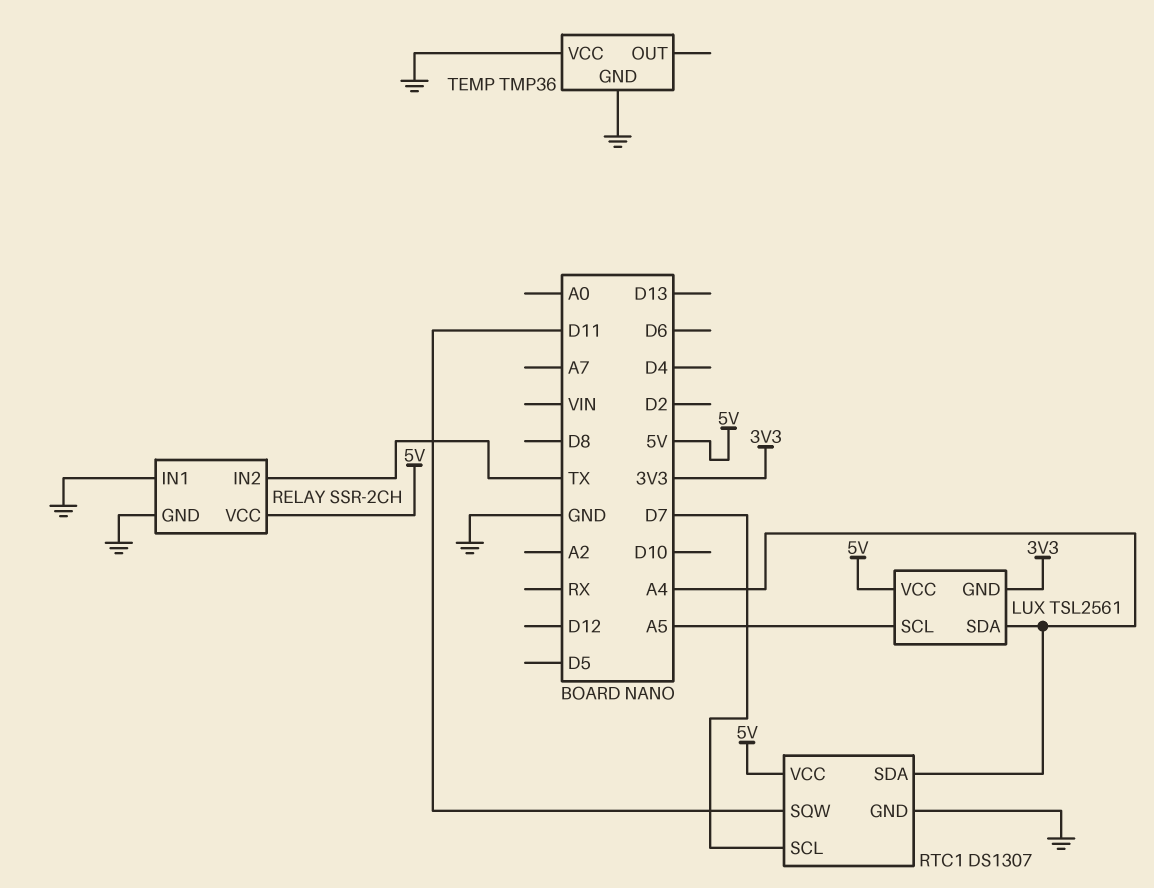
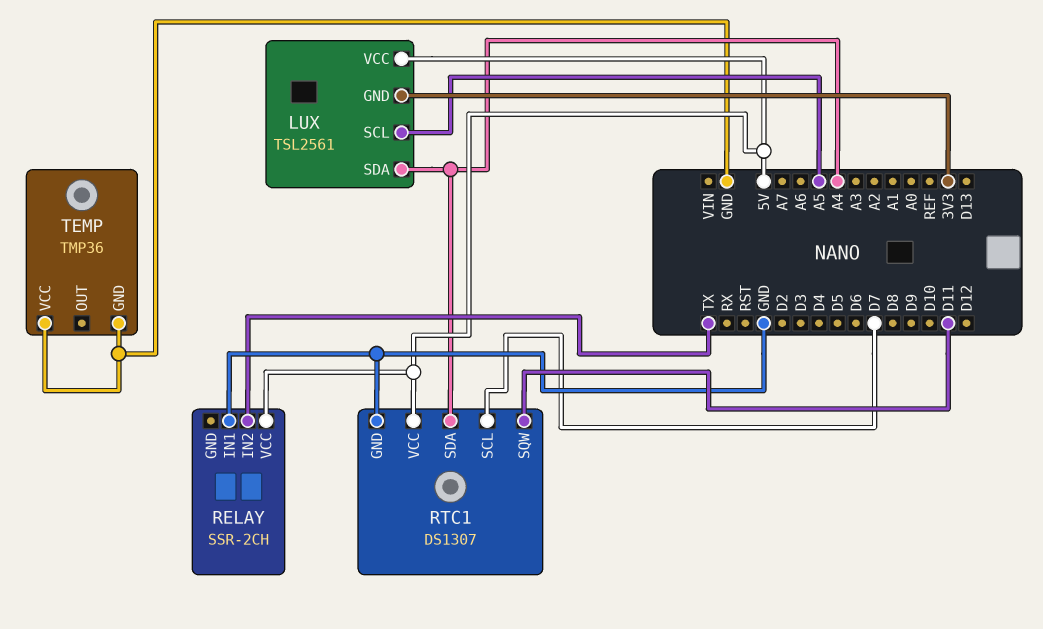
RELAY pin GND: GND -> none

